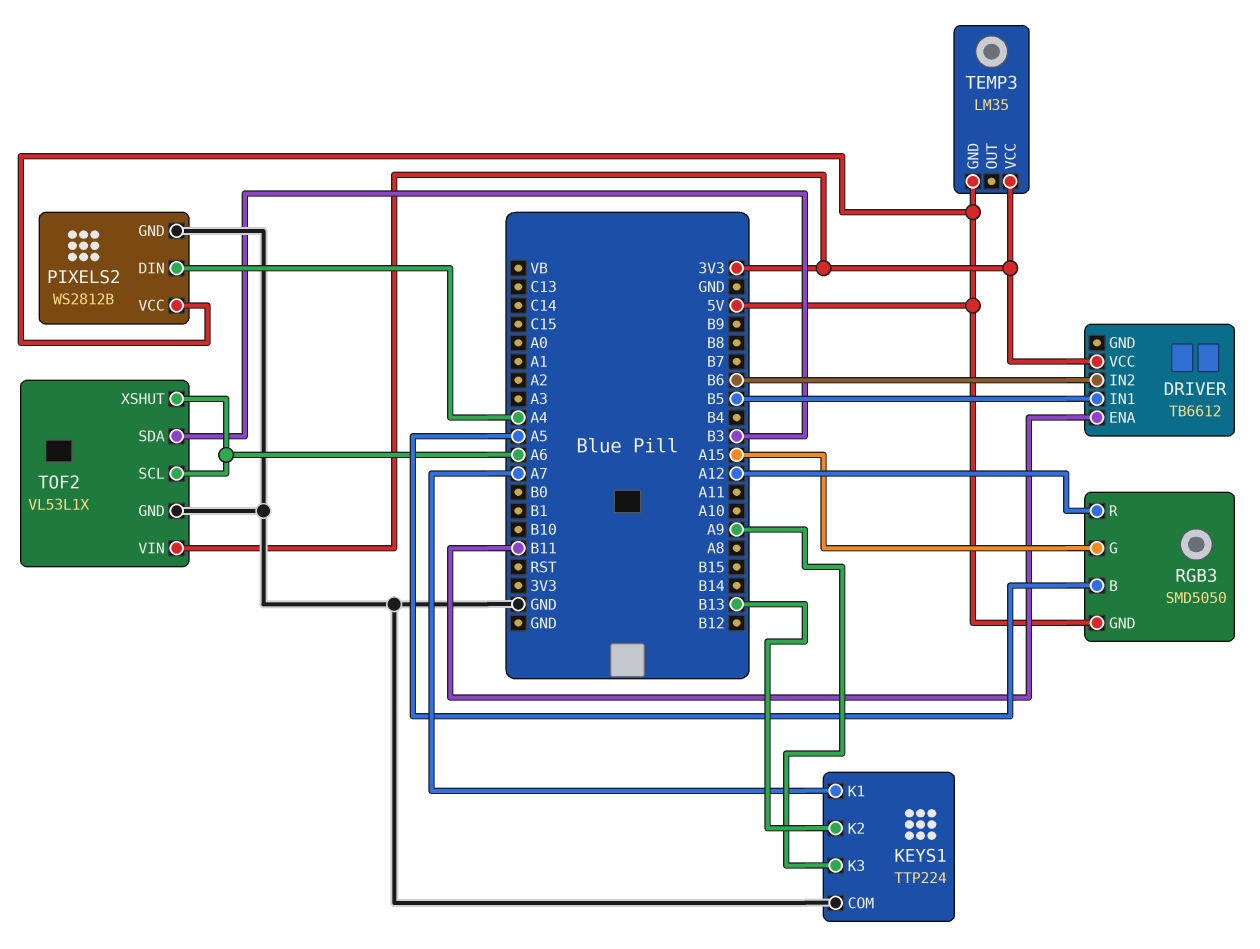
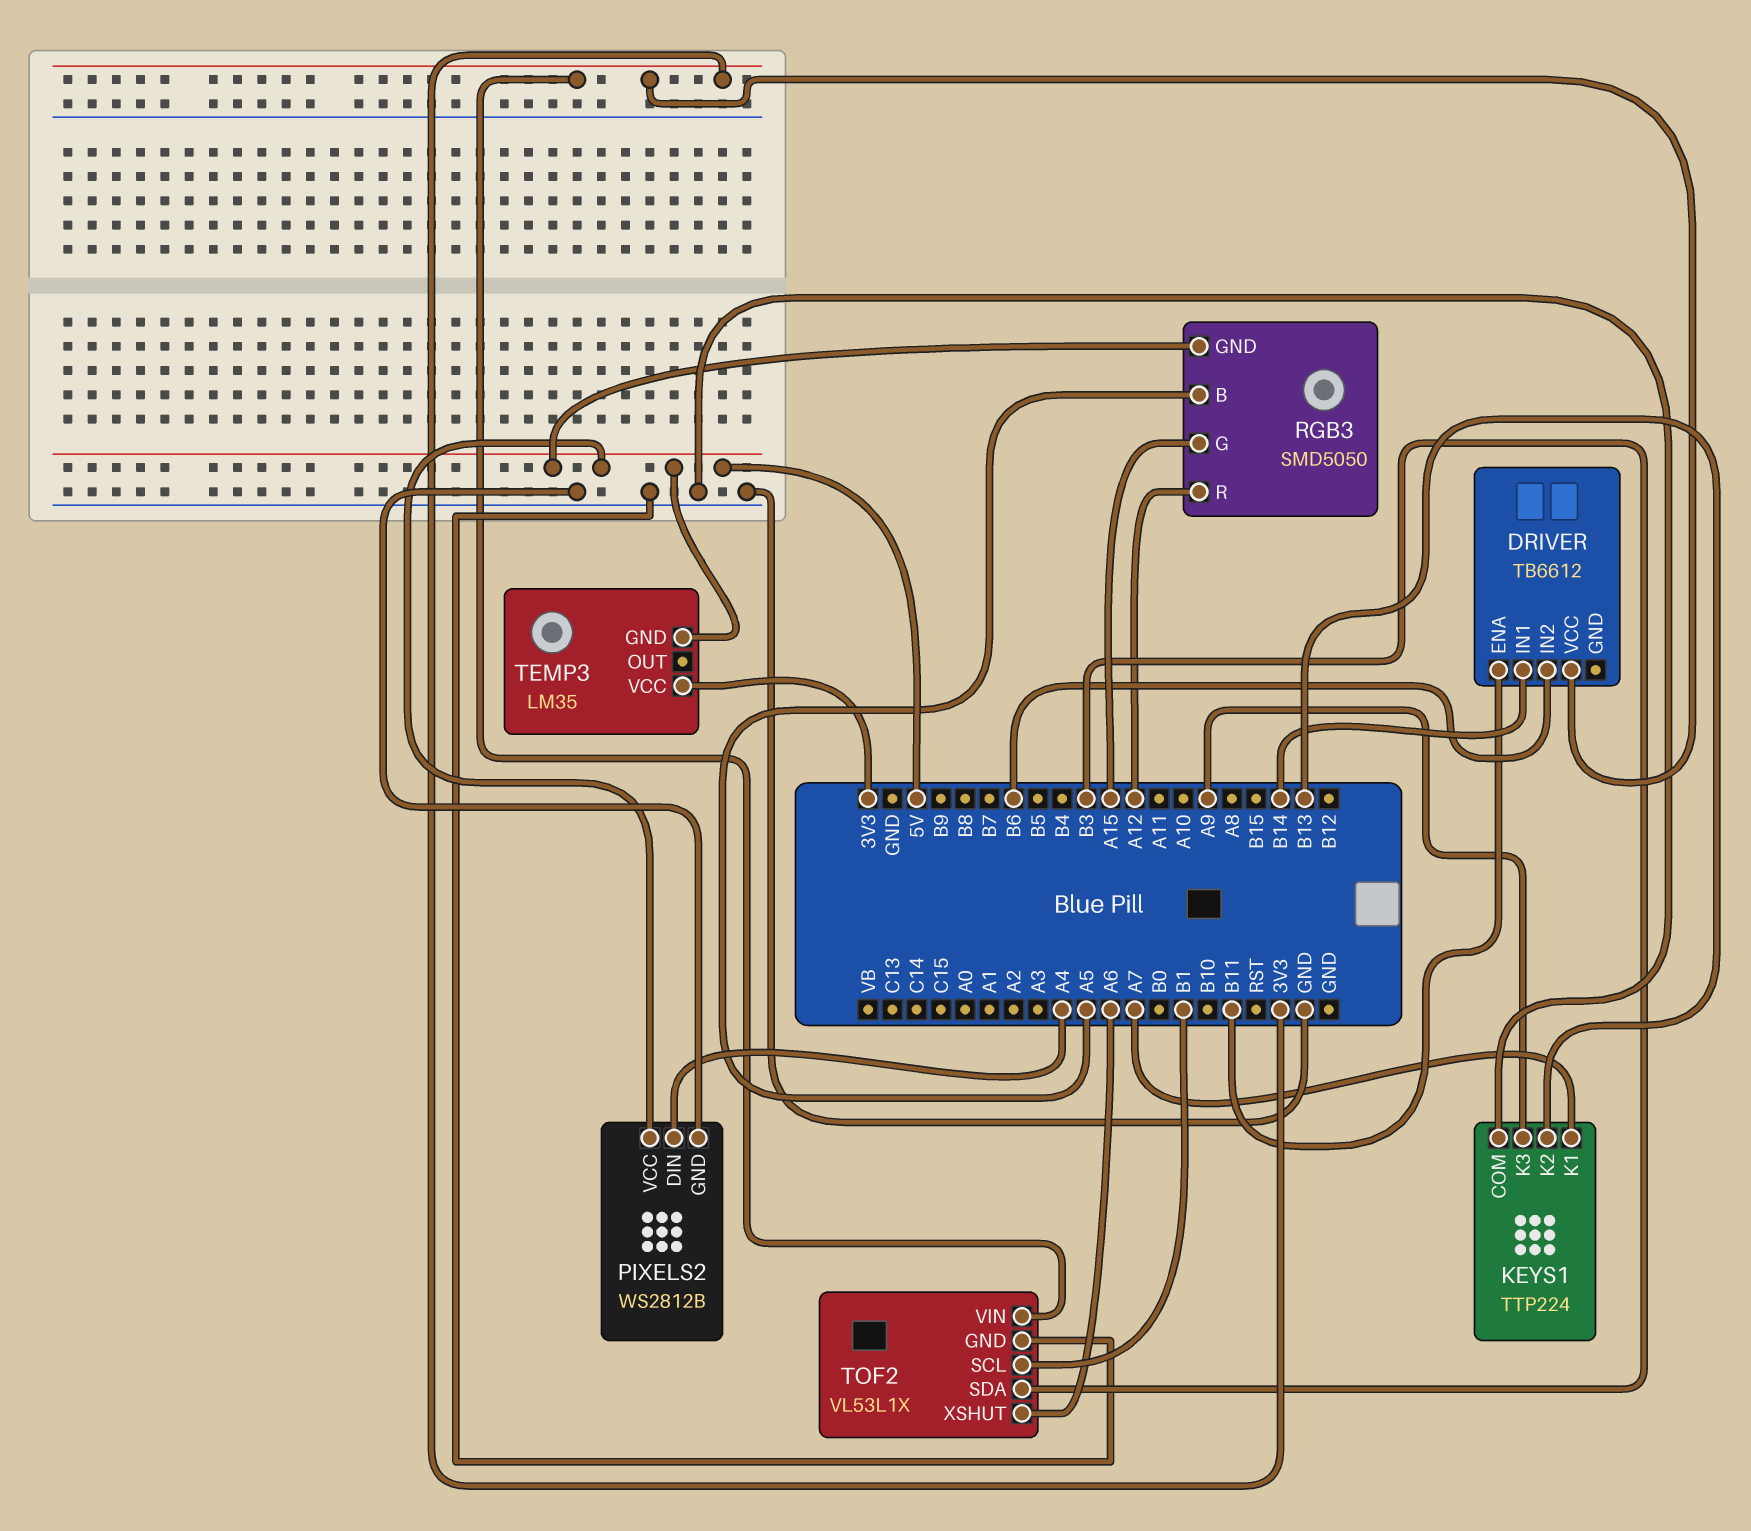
DRIVER pin IN1: B5 -> B14
TOF2 pin SCL: A6 -> B1

